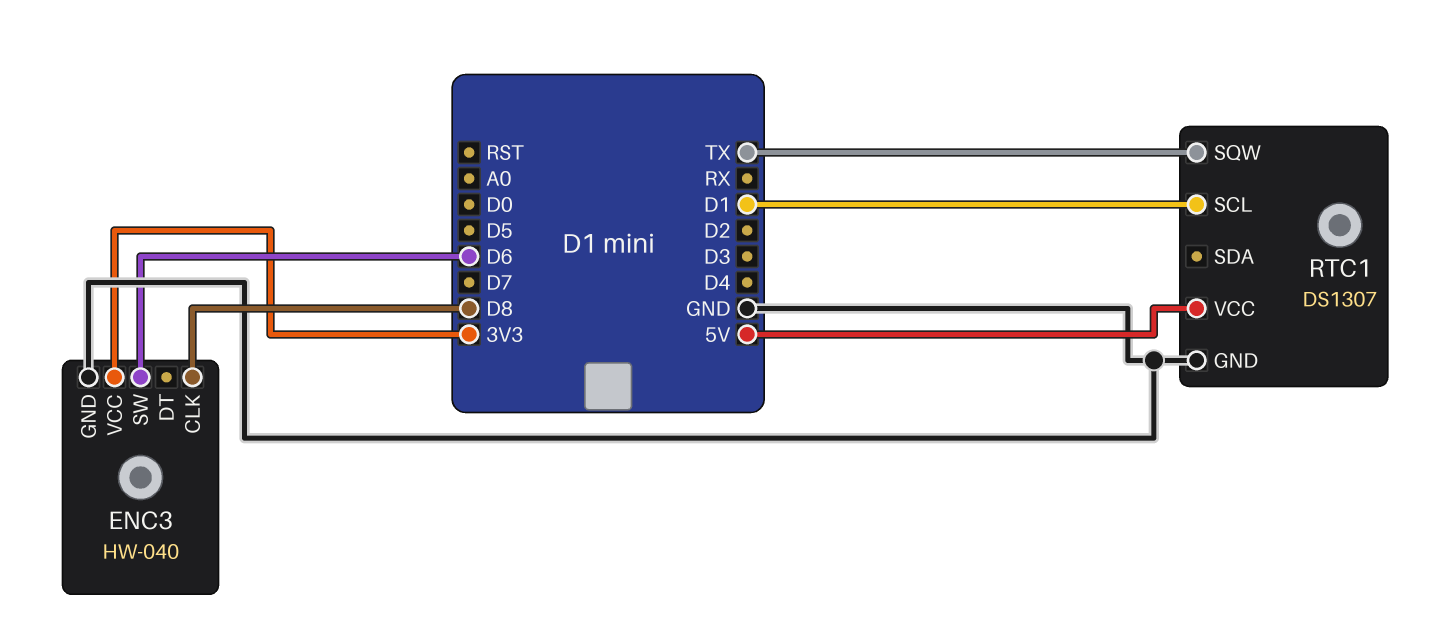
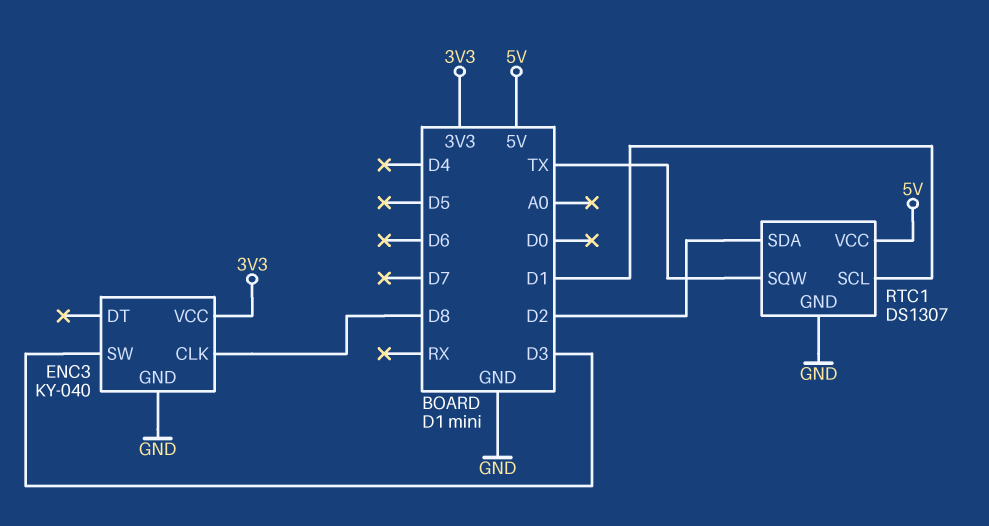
ENC3: HW-040 -> KY-040
ENC3 pin SW: D6 -> D3
RTC1 pin SDA: none -> D2

